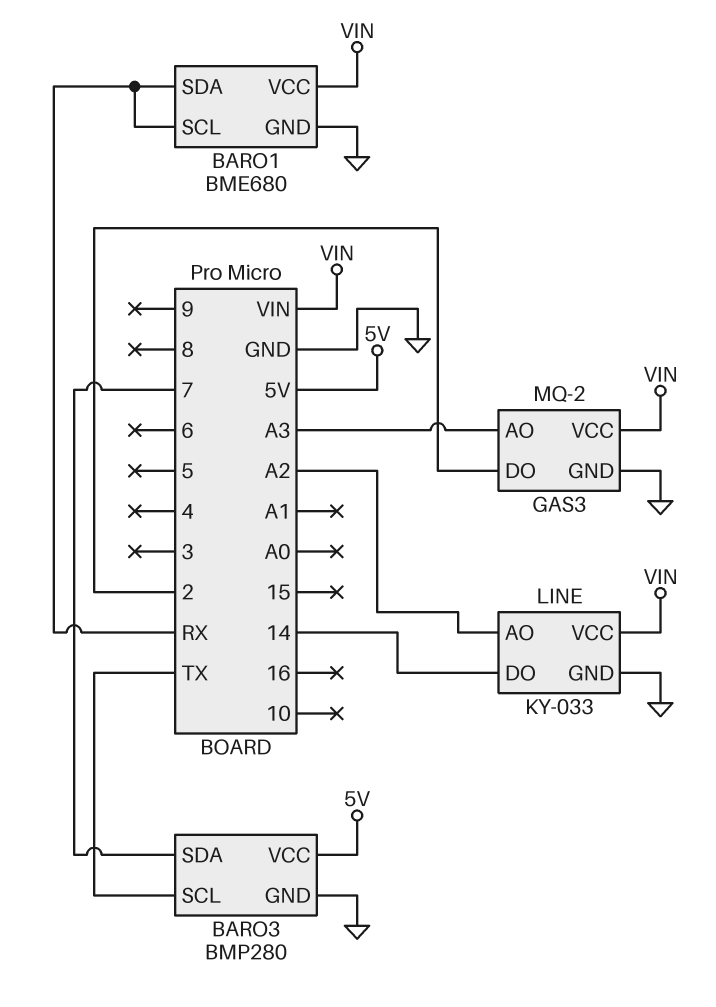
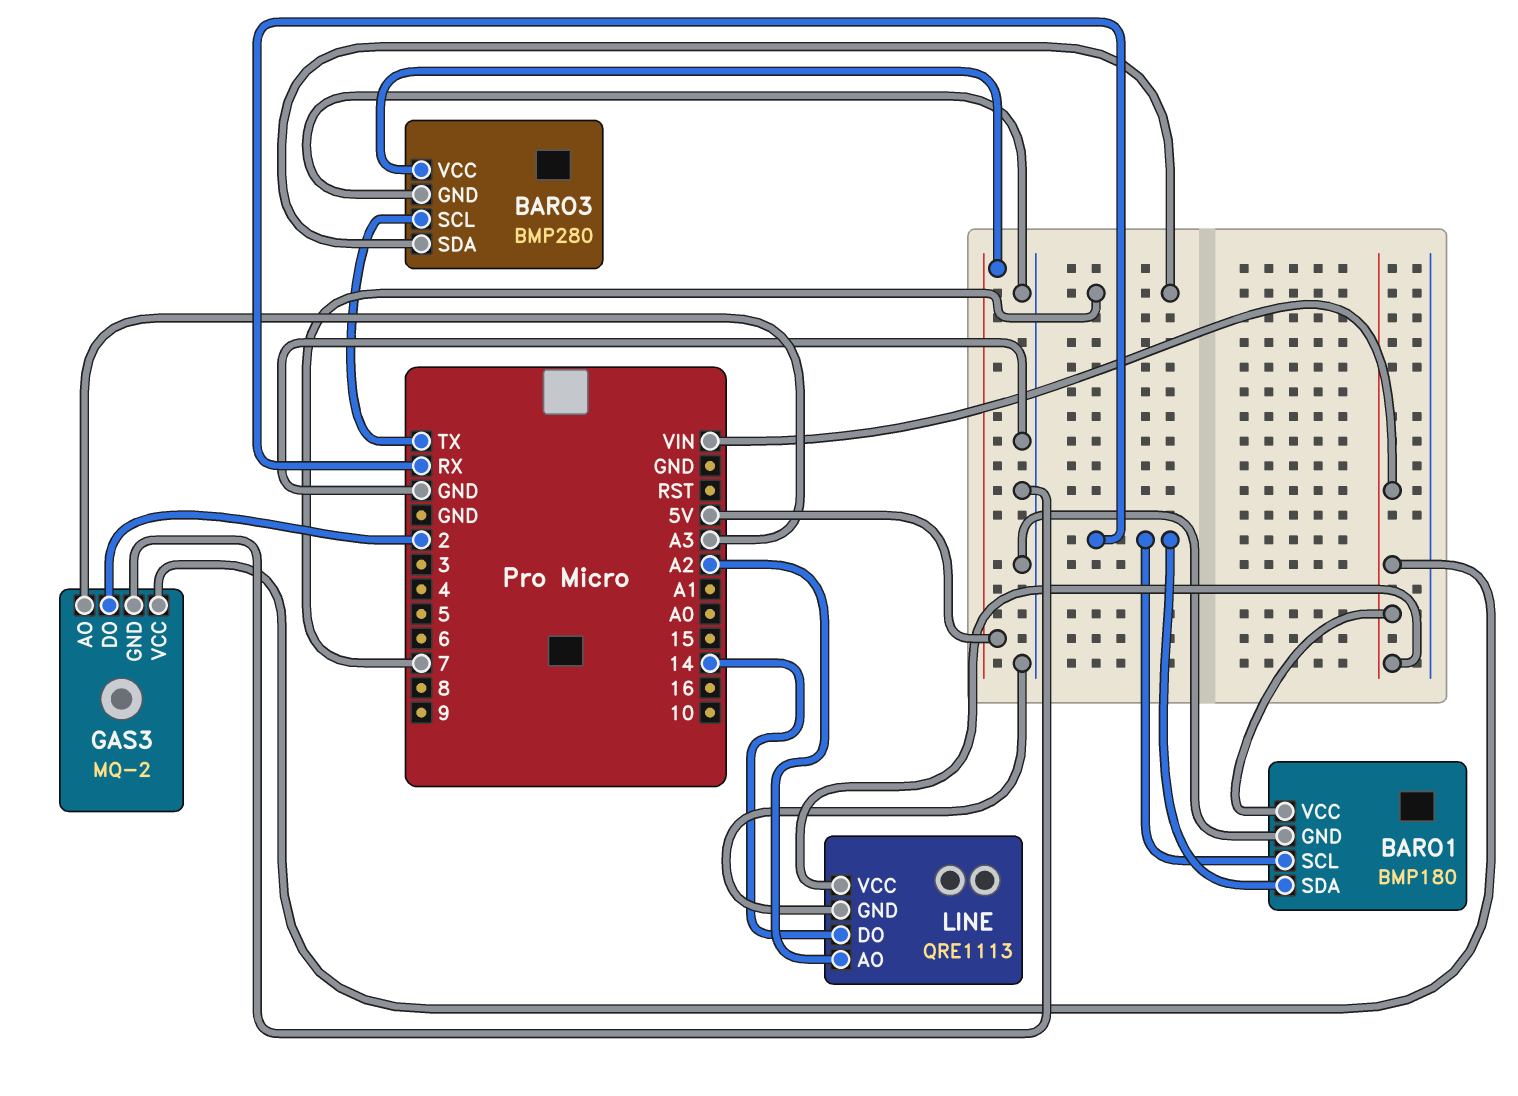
BARO1: BME680 -> BMP180
LINE: KY-033 -> QRE1113

